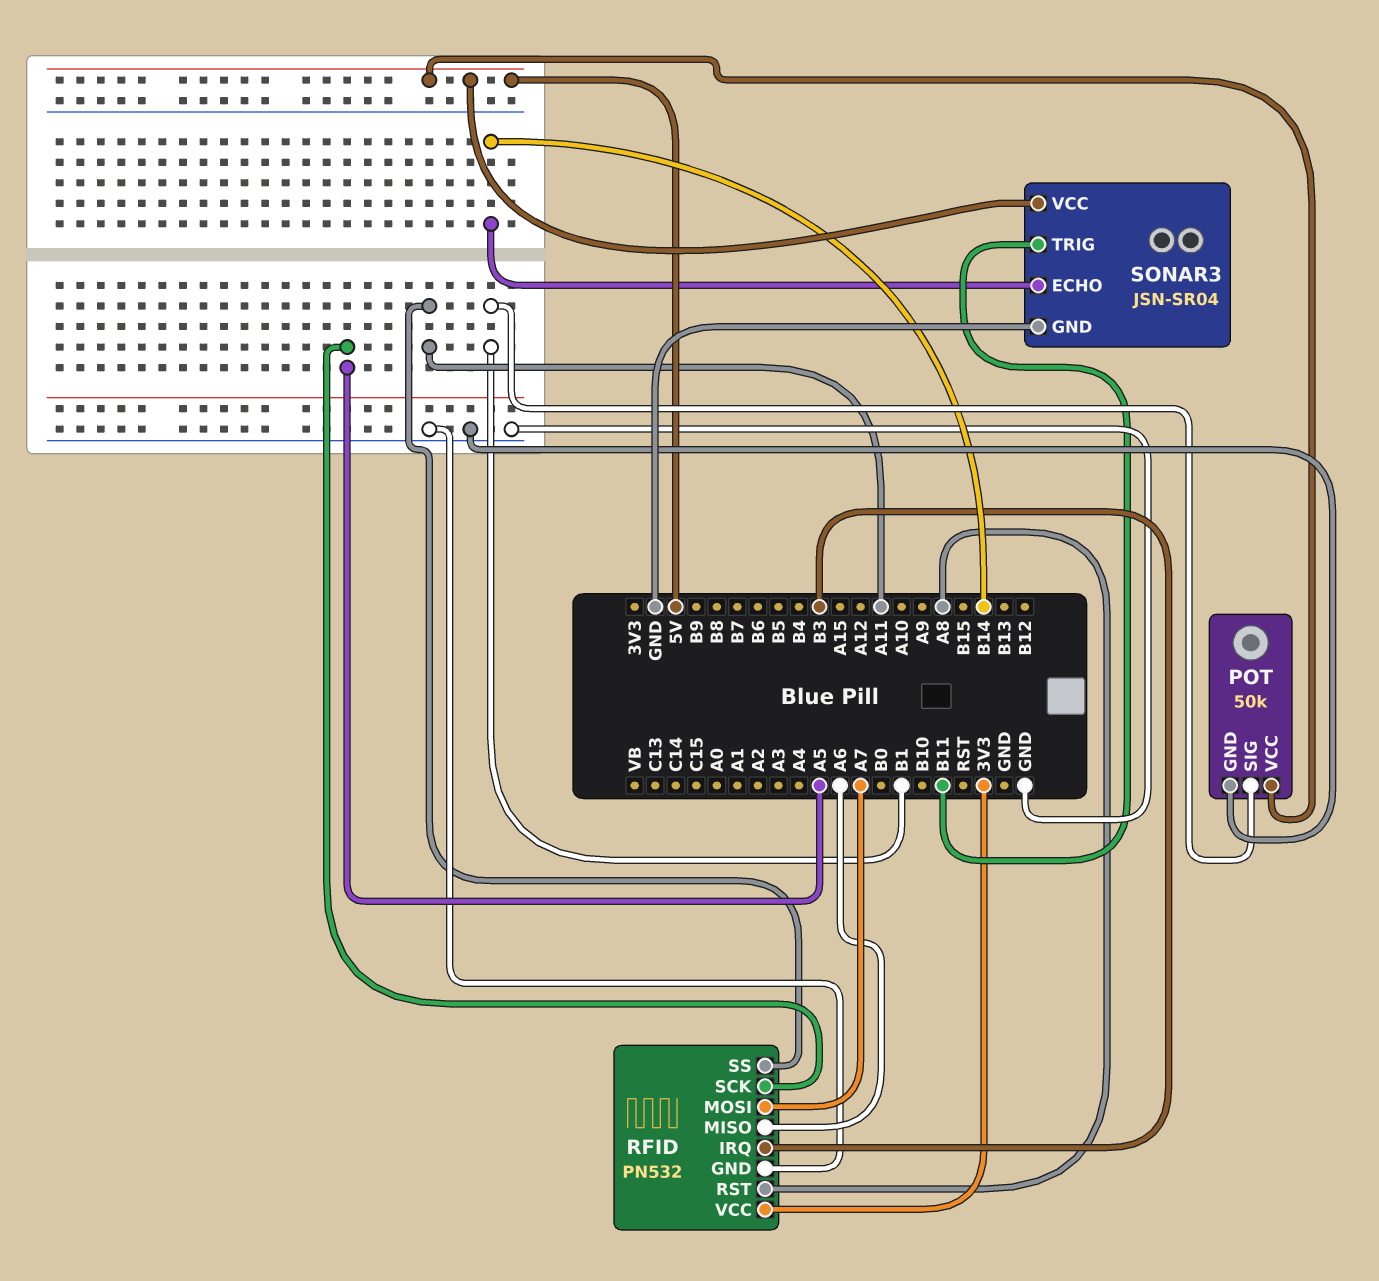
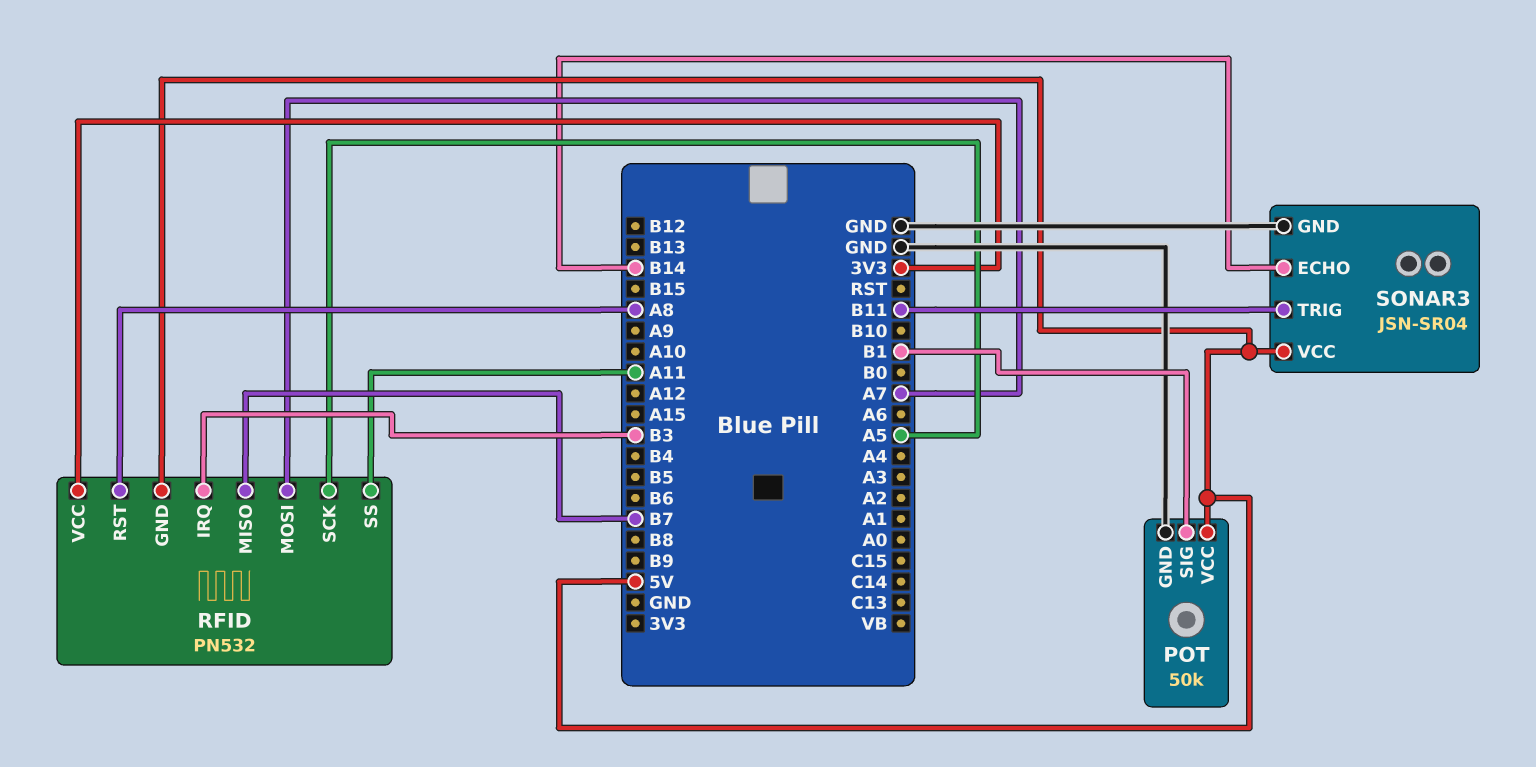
RFID pin GND: GND -> 5V
RFID pin MISO: A6 -> B7

